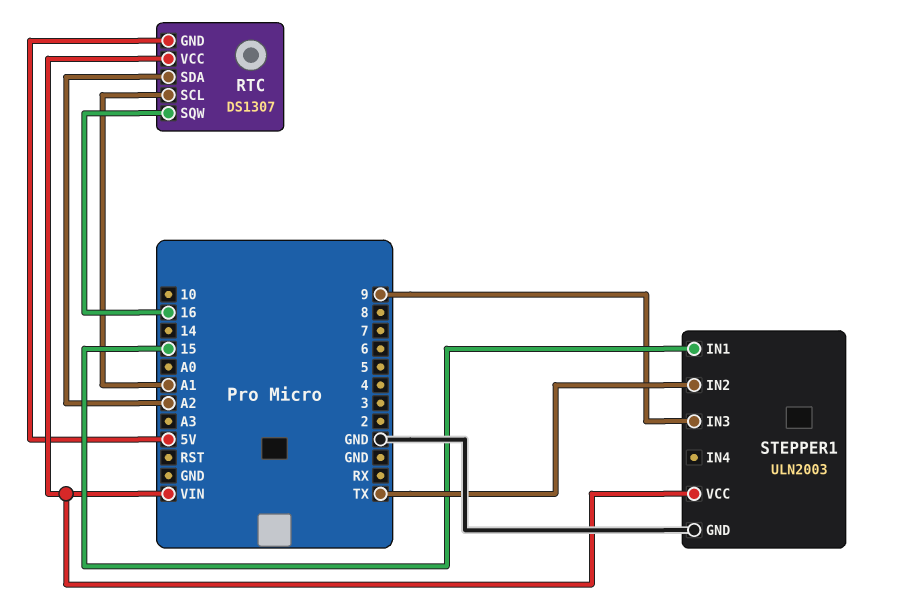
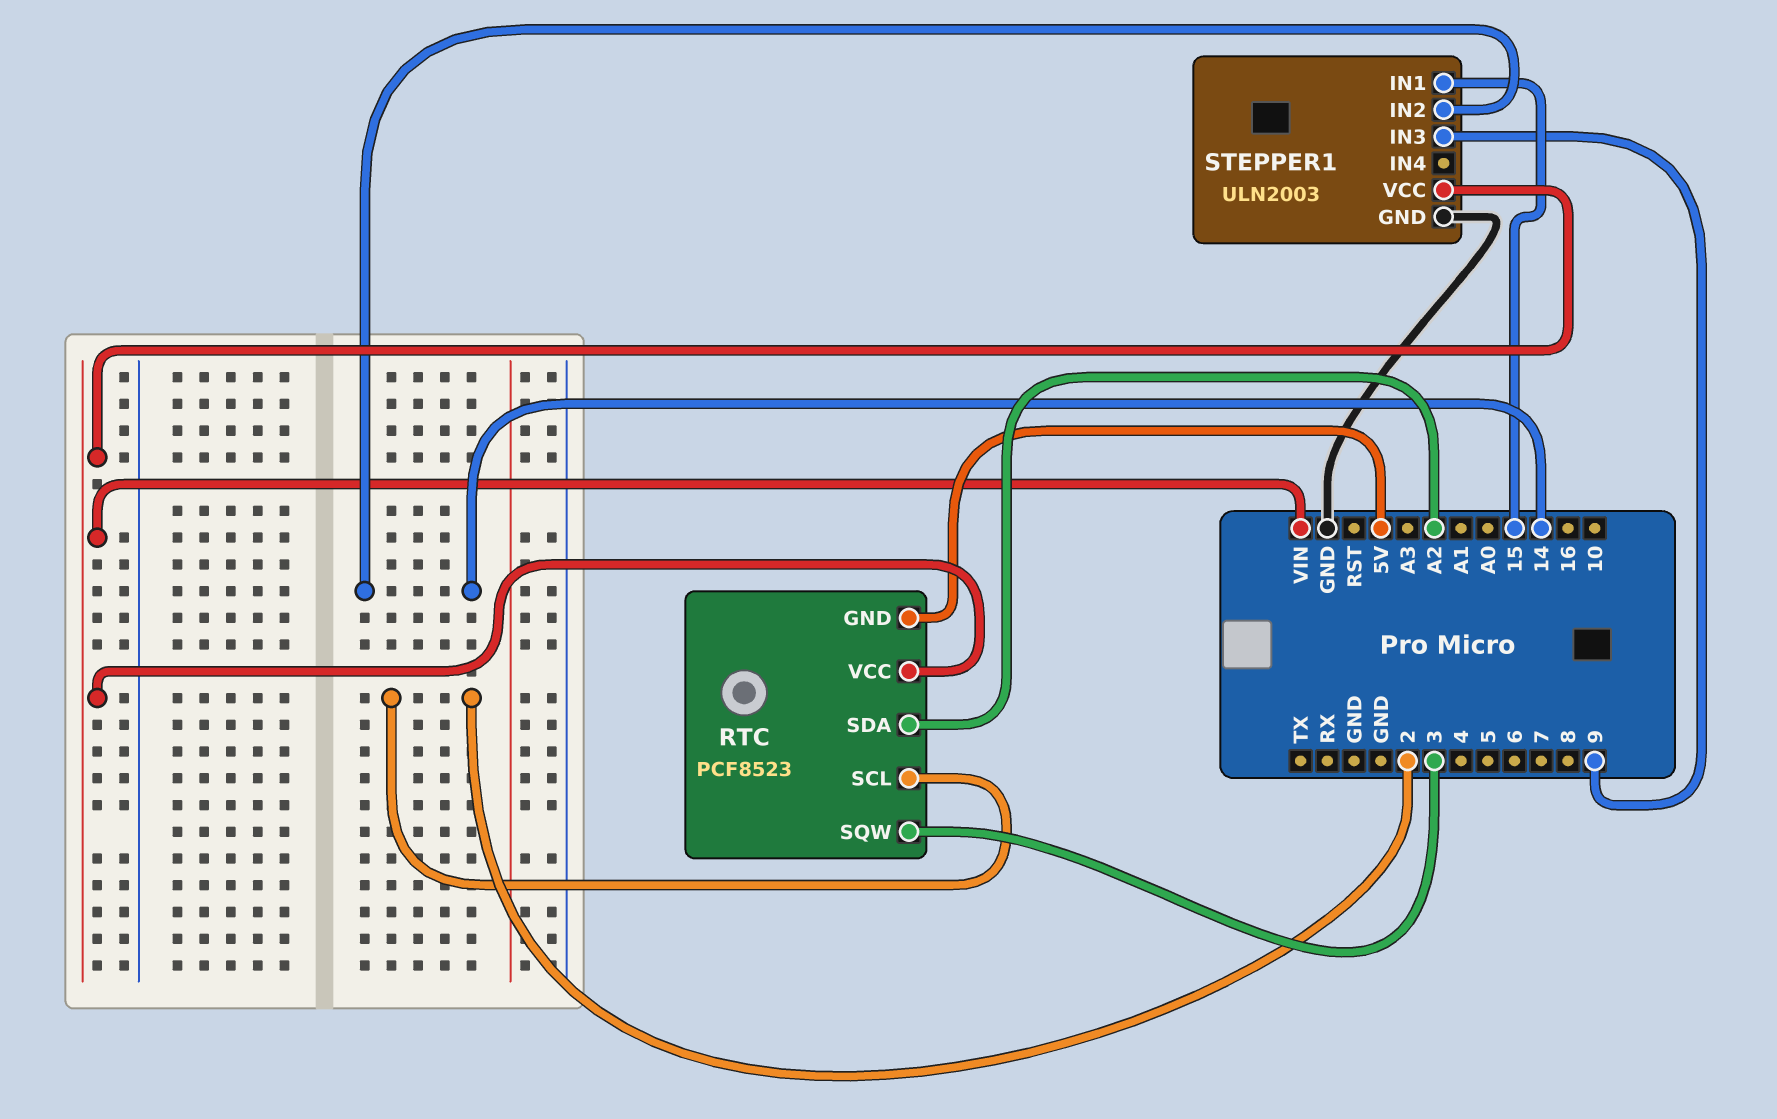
RTC: DS1307 -> PCF8523
RTC pin SCL: A1 -> 2
RTC pin SQW: 16 -> 3
STEPPER1 pin IN2: TX -> 14

